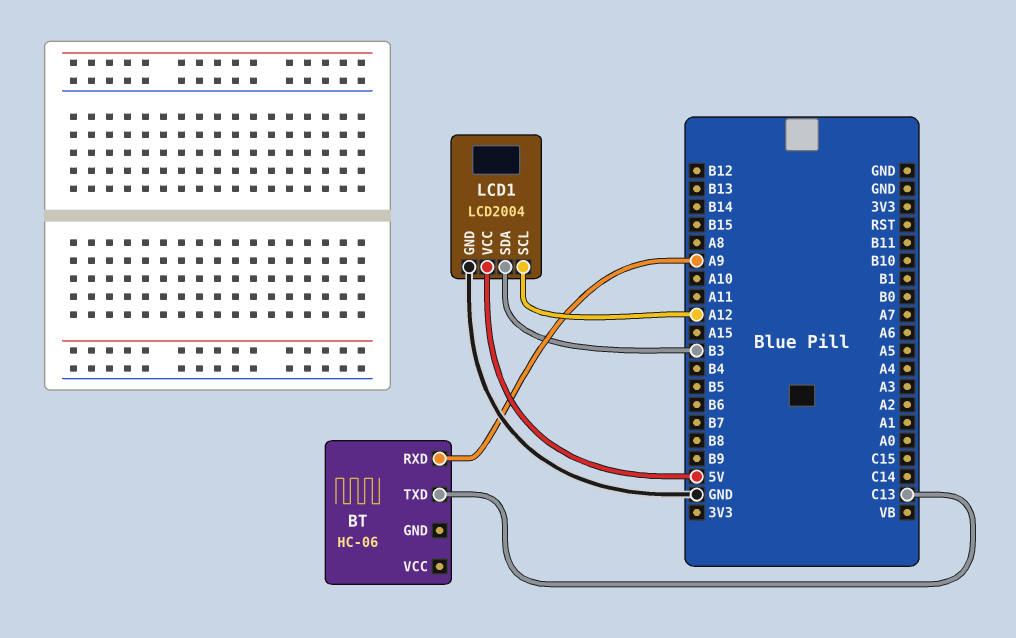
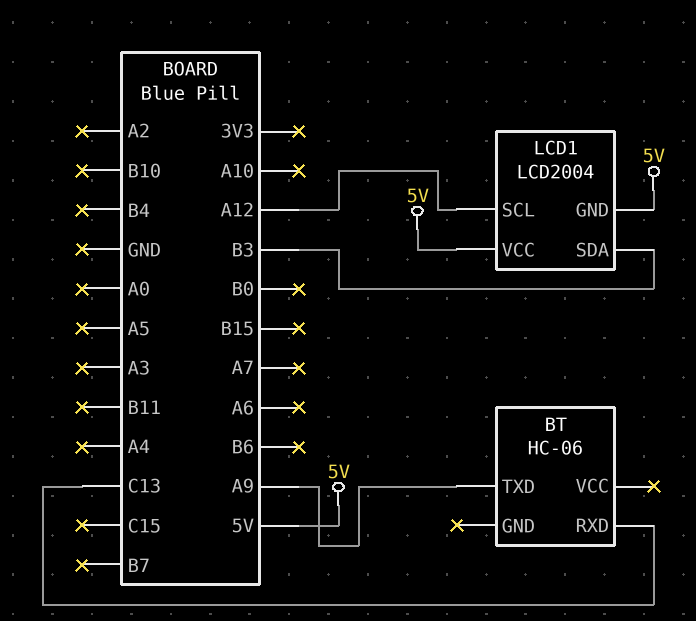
BT pin RXD: A9 -> C13
BT pin TXD: C13 -> A9
LCD1 pin GND: GND -> 5V

